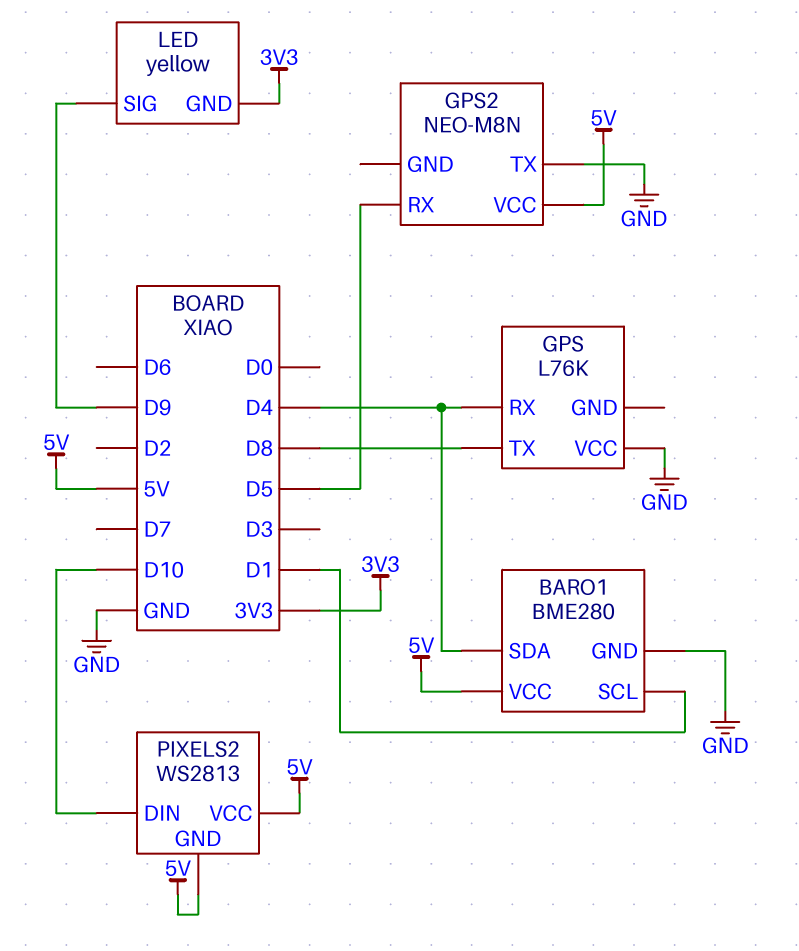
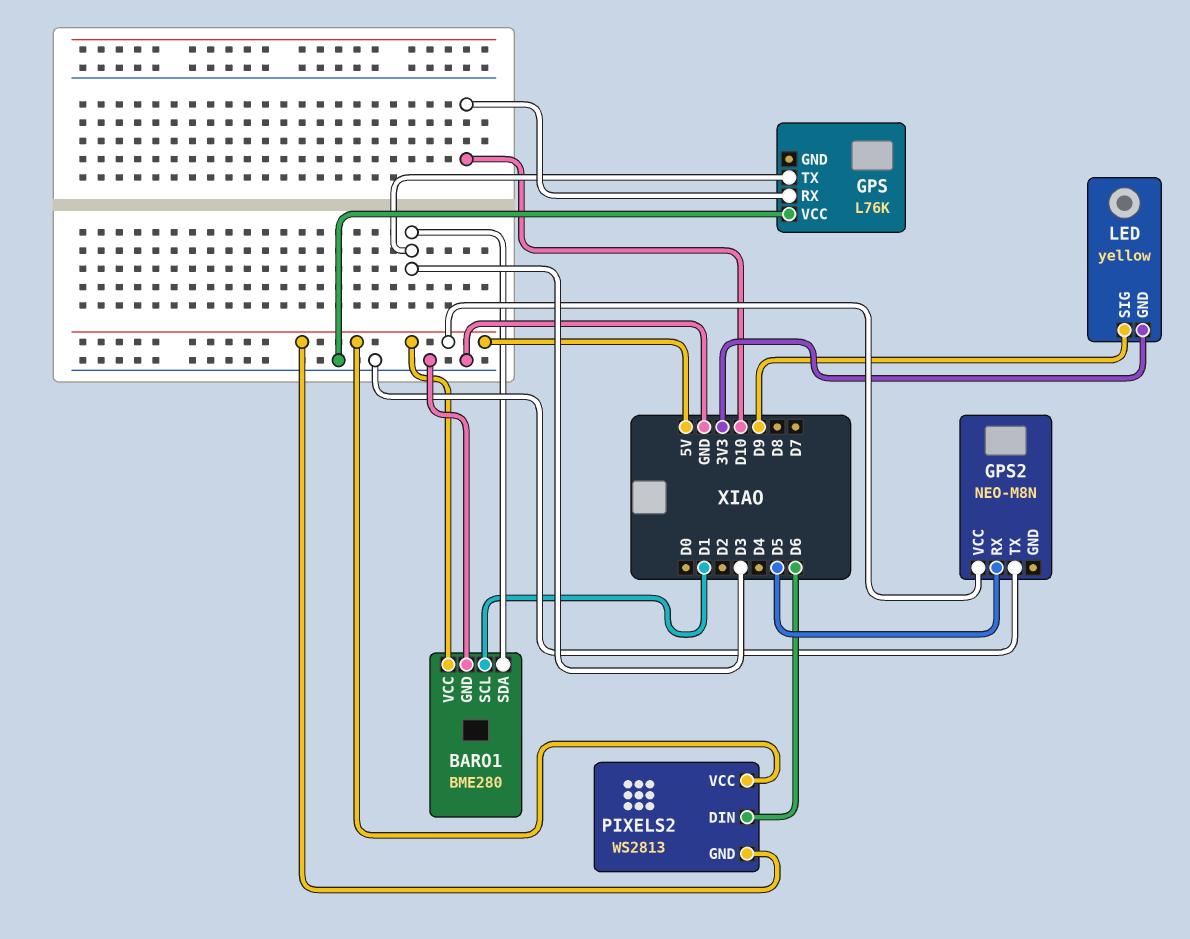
BARO1 pin SDA: D4 -> D3
GPS pin RX: D4 -> D10
GPS pin TX: D8 -> D3
PIXELS2 pin DIN: D10 -> D6

